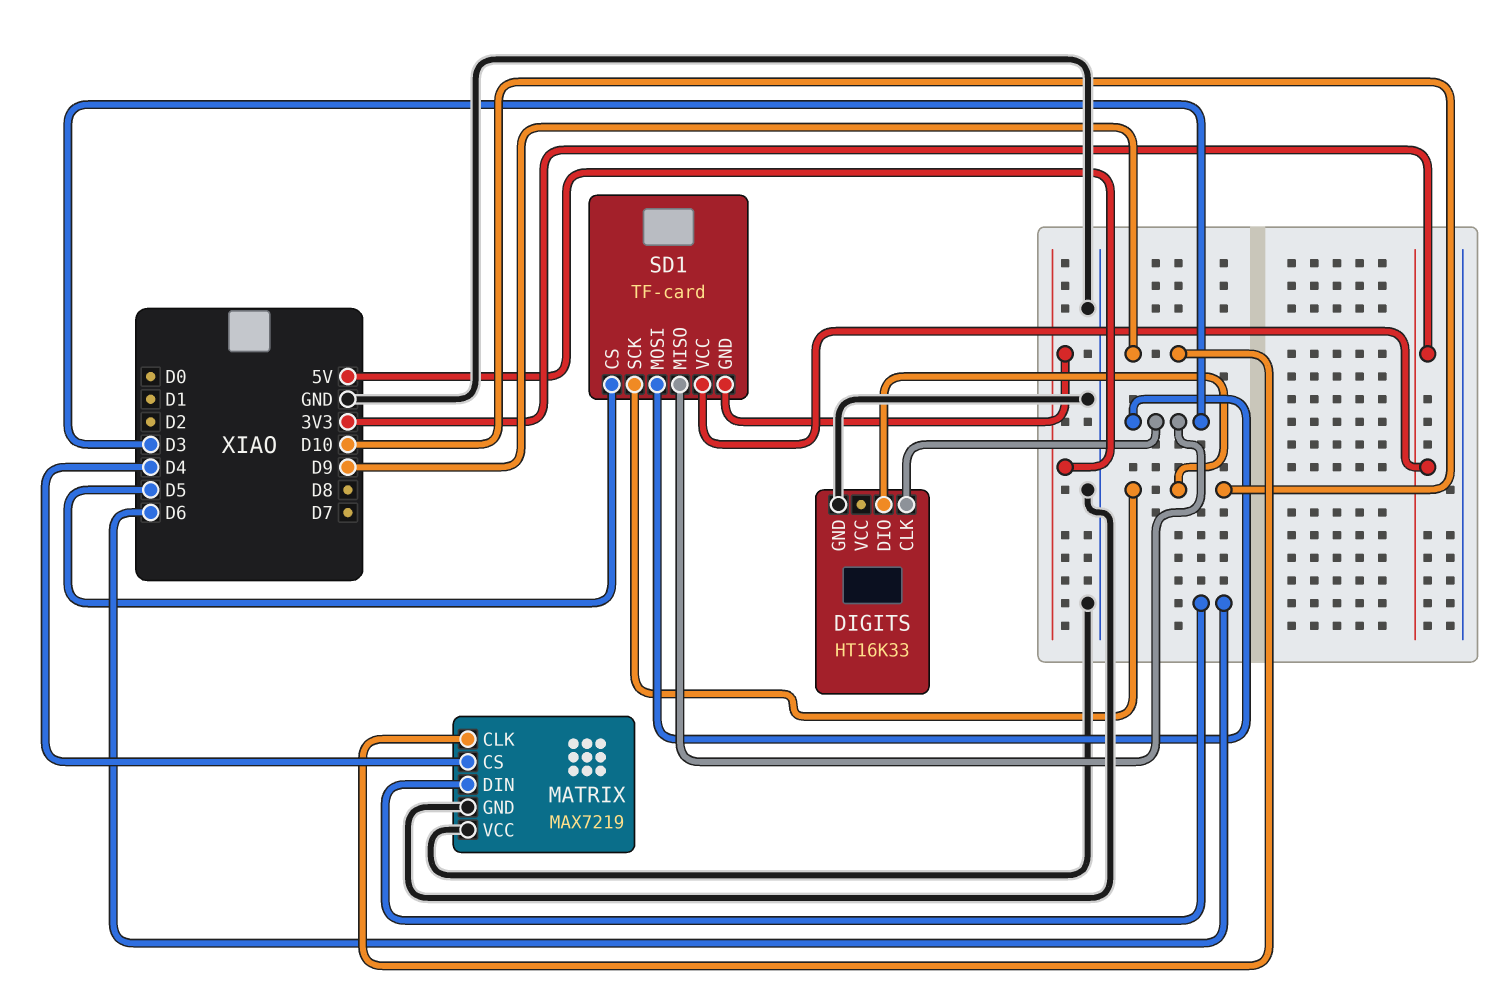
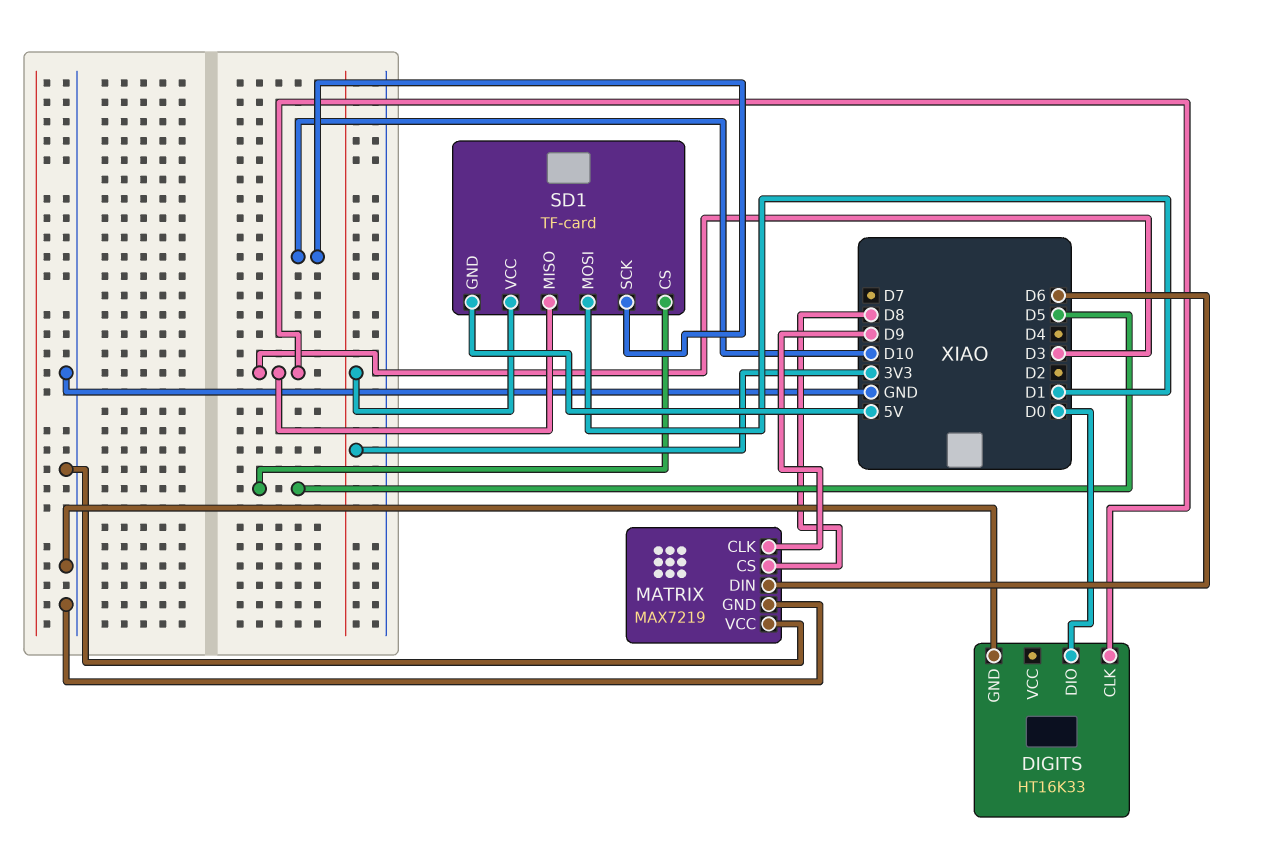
DIGITS pin DIO: D10 -> D0
MATRIX pin CS: D4 -> D8
SD1 pin MOSI: D3 -> D1

